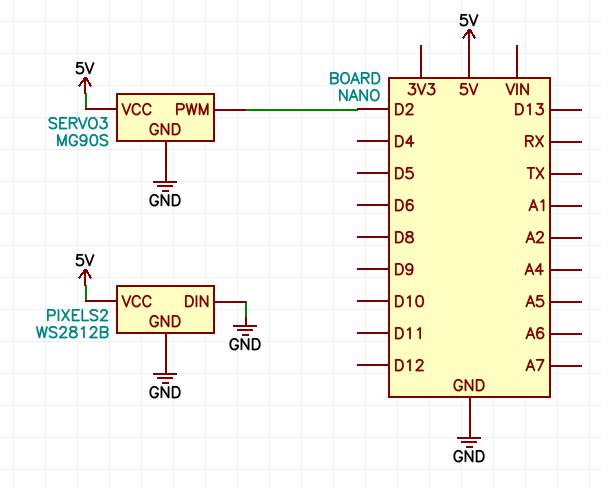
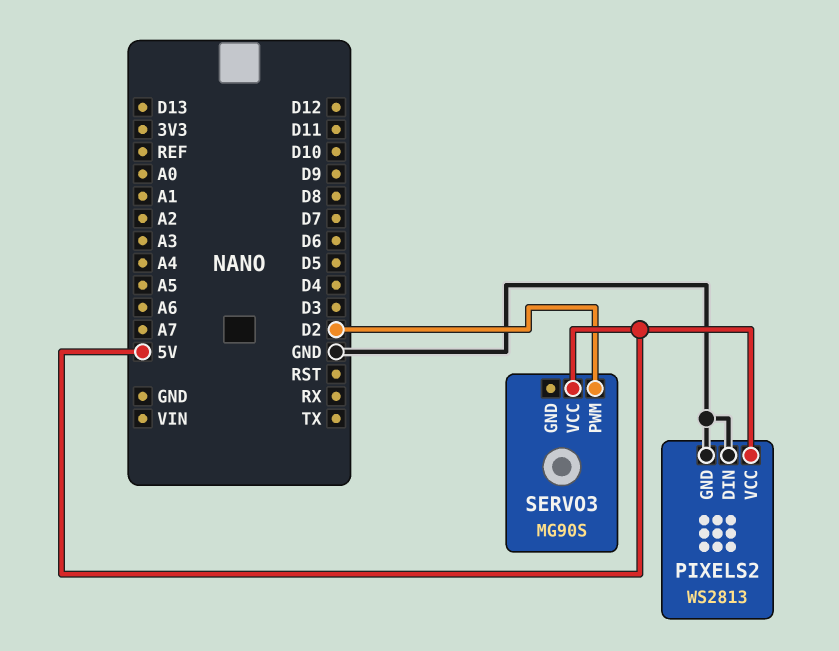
PIXELS2: WS2812B -> WS2813
SERVO3 pin GND: GND -> none

